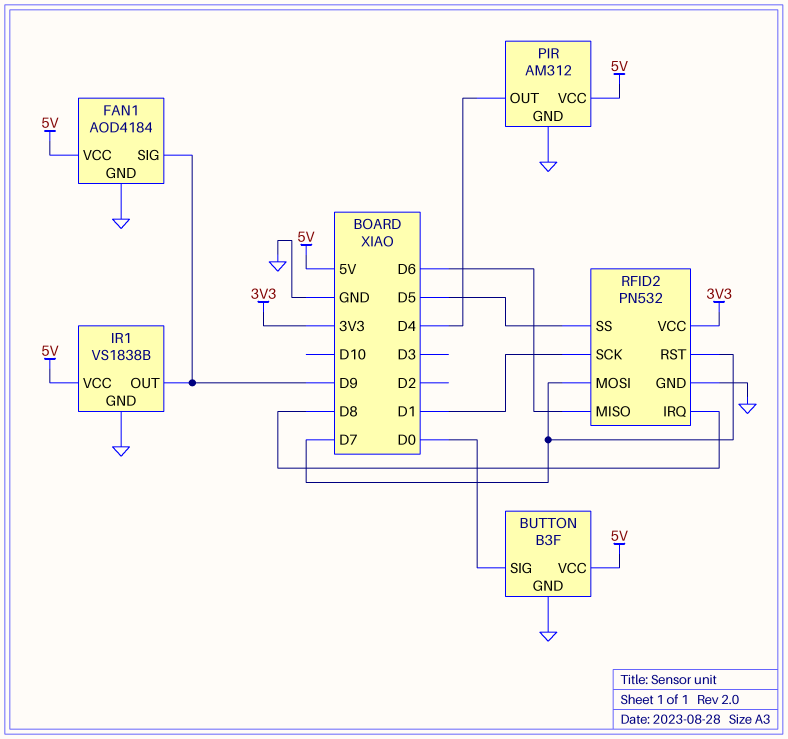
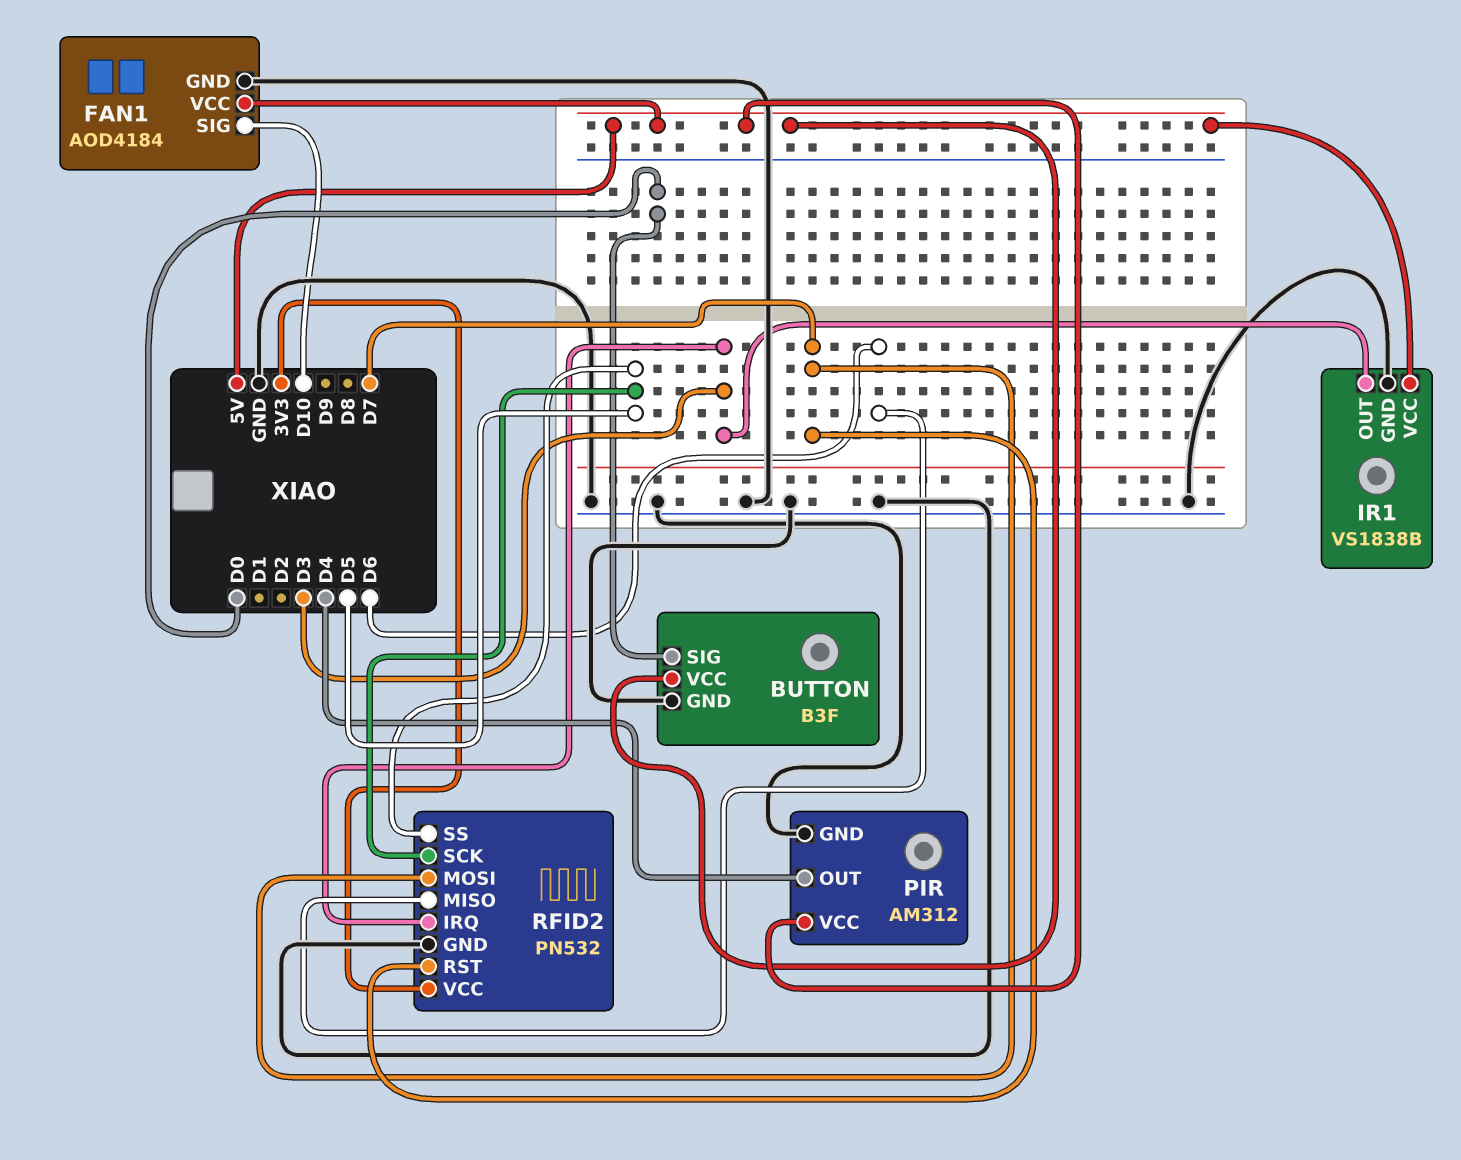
FAN1 pin SIG: D9 -> D10
IR1 pin OUT: D9 -> D3
RFID2 pin IRQ: D8 -> D3
RFID2 pin SCK: D1 -> D5

